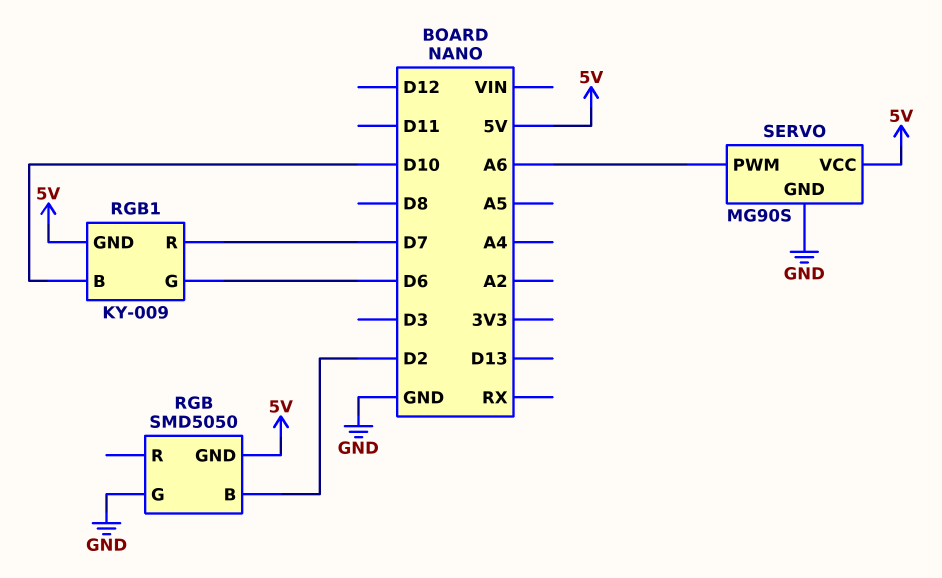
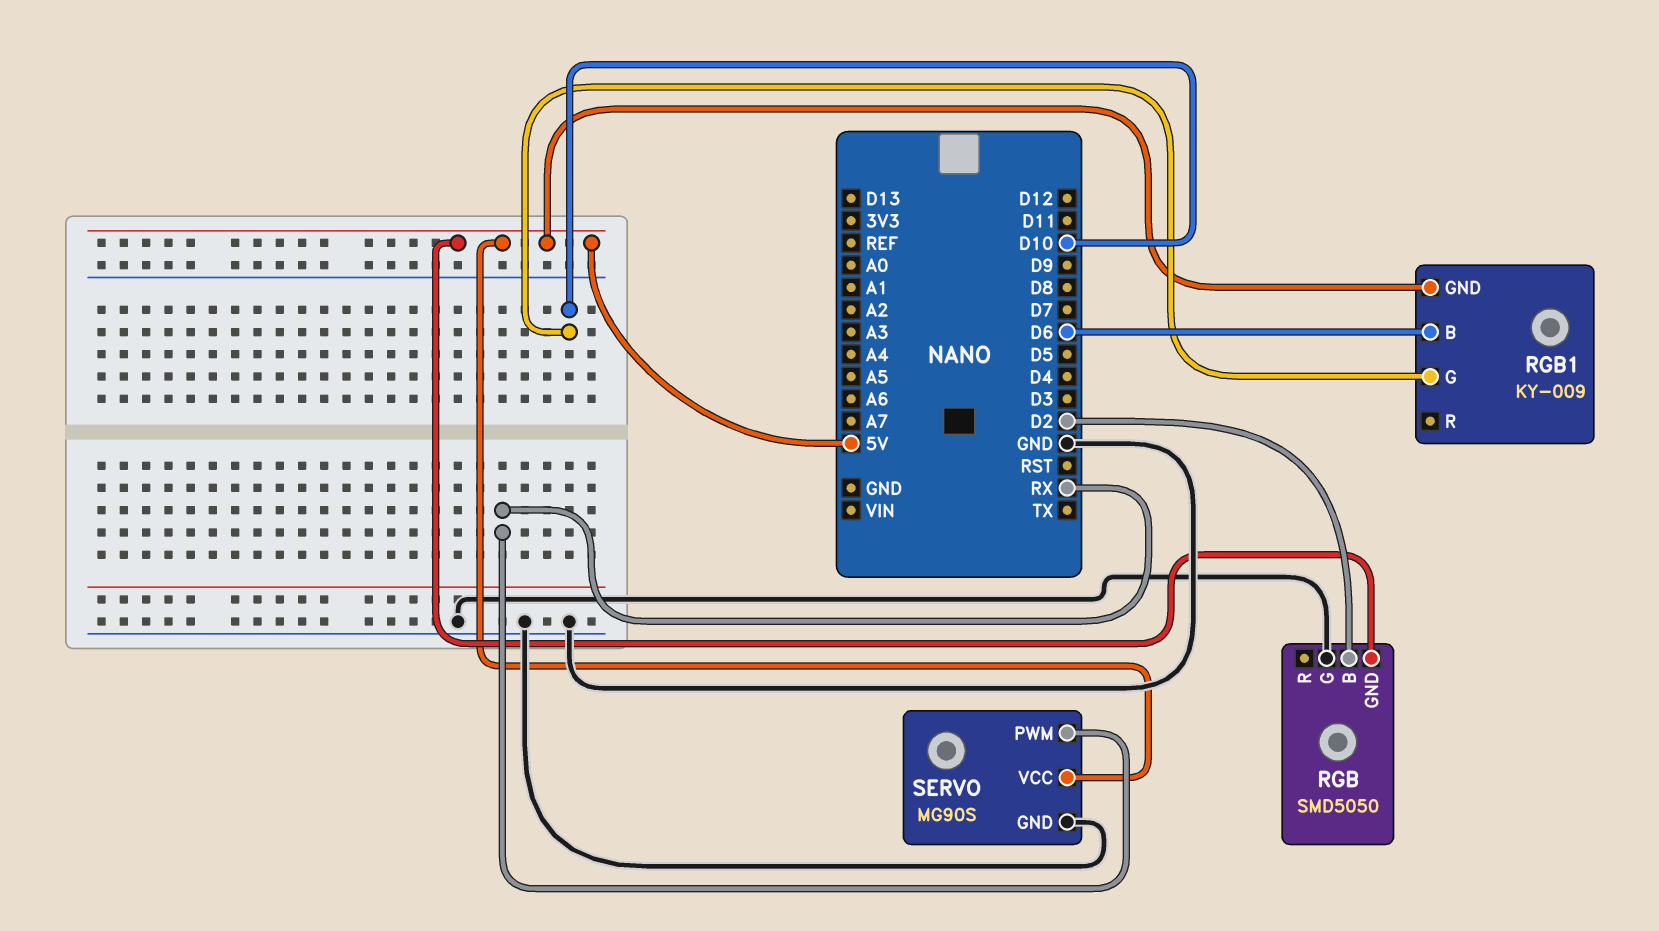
RGB1 pin B: D10 -> D6
RGB1 pin G: D6 -> D10
RGB1 pin R: D7 -> none
SERVO pin PWM: A6 -> RX

